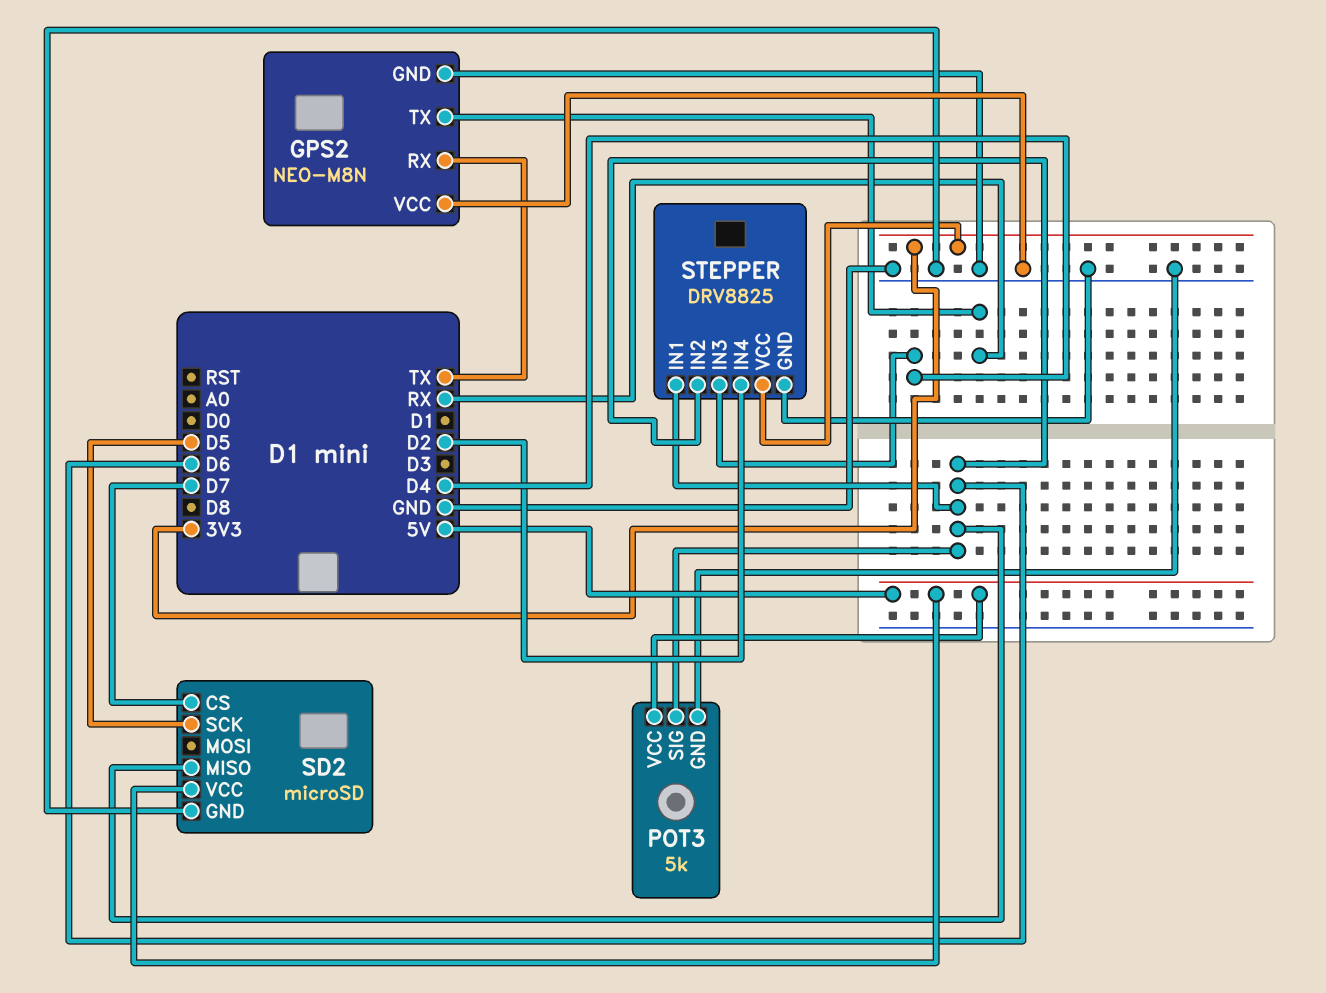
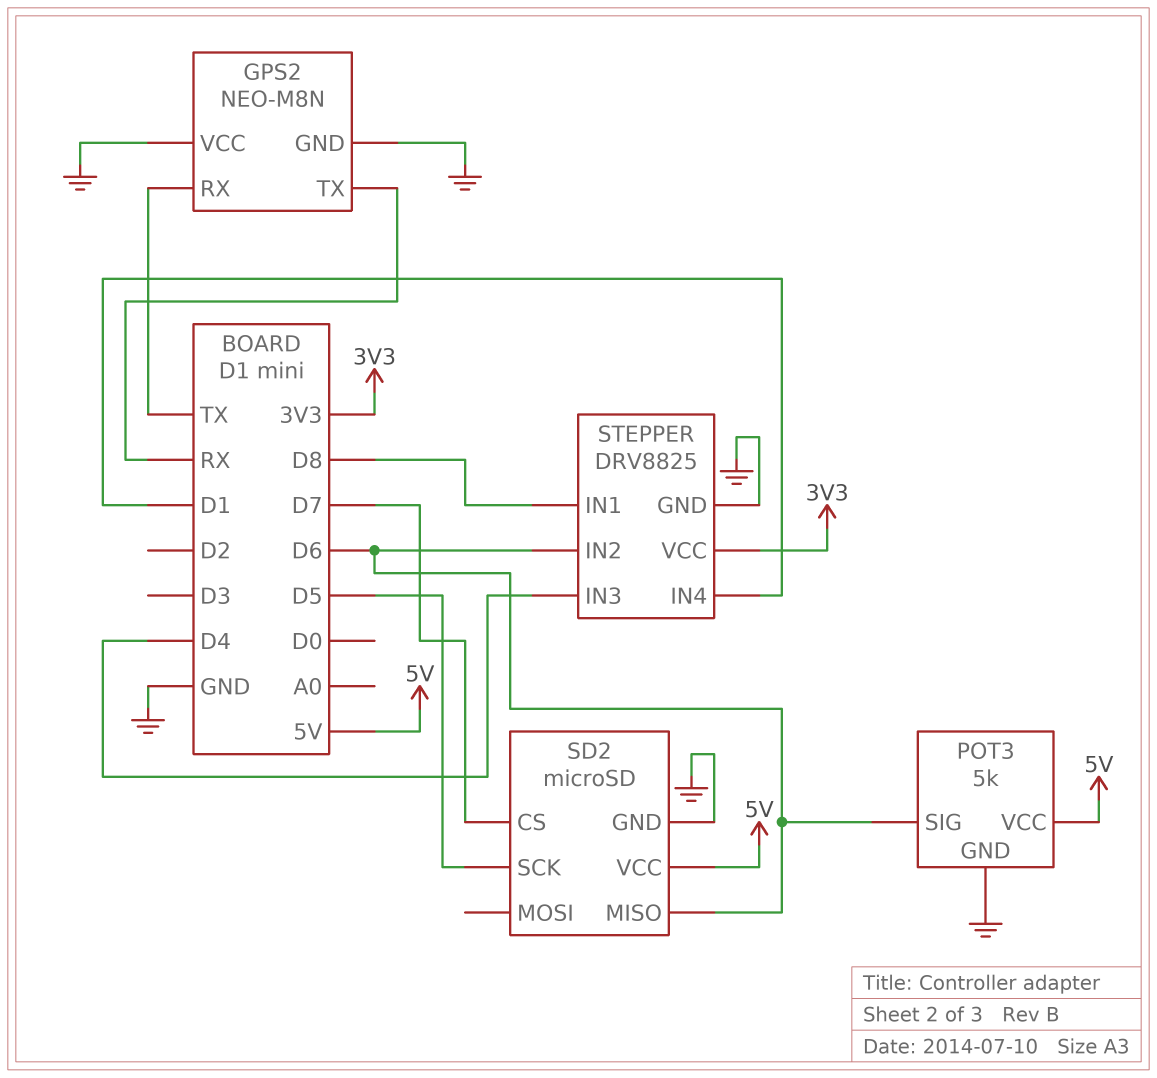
STEPPER pin IN1: D6 -> D8
STEPPER pin IN4: D2 -> D1

